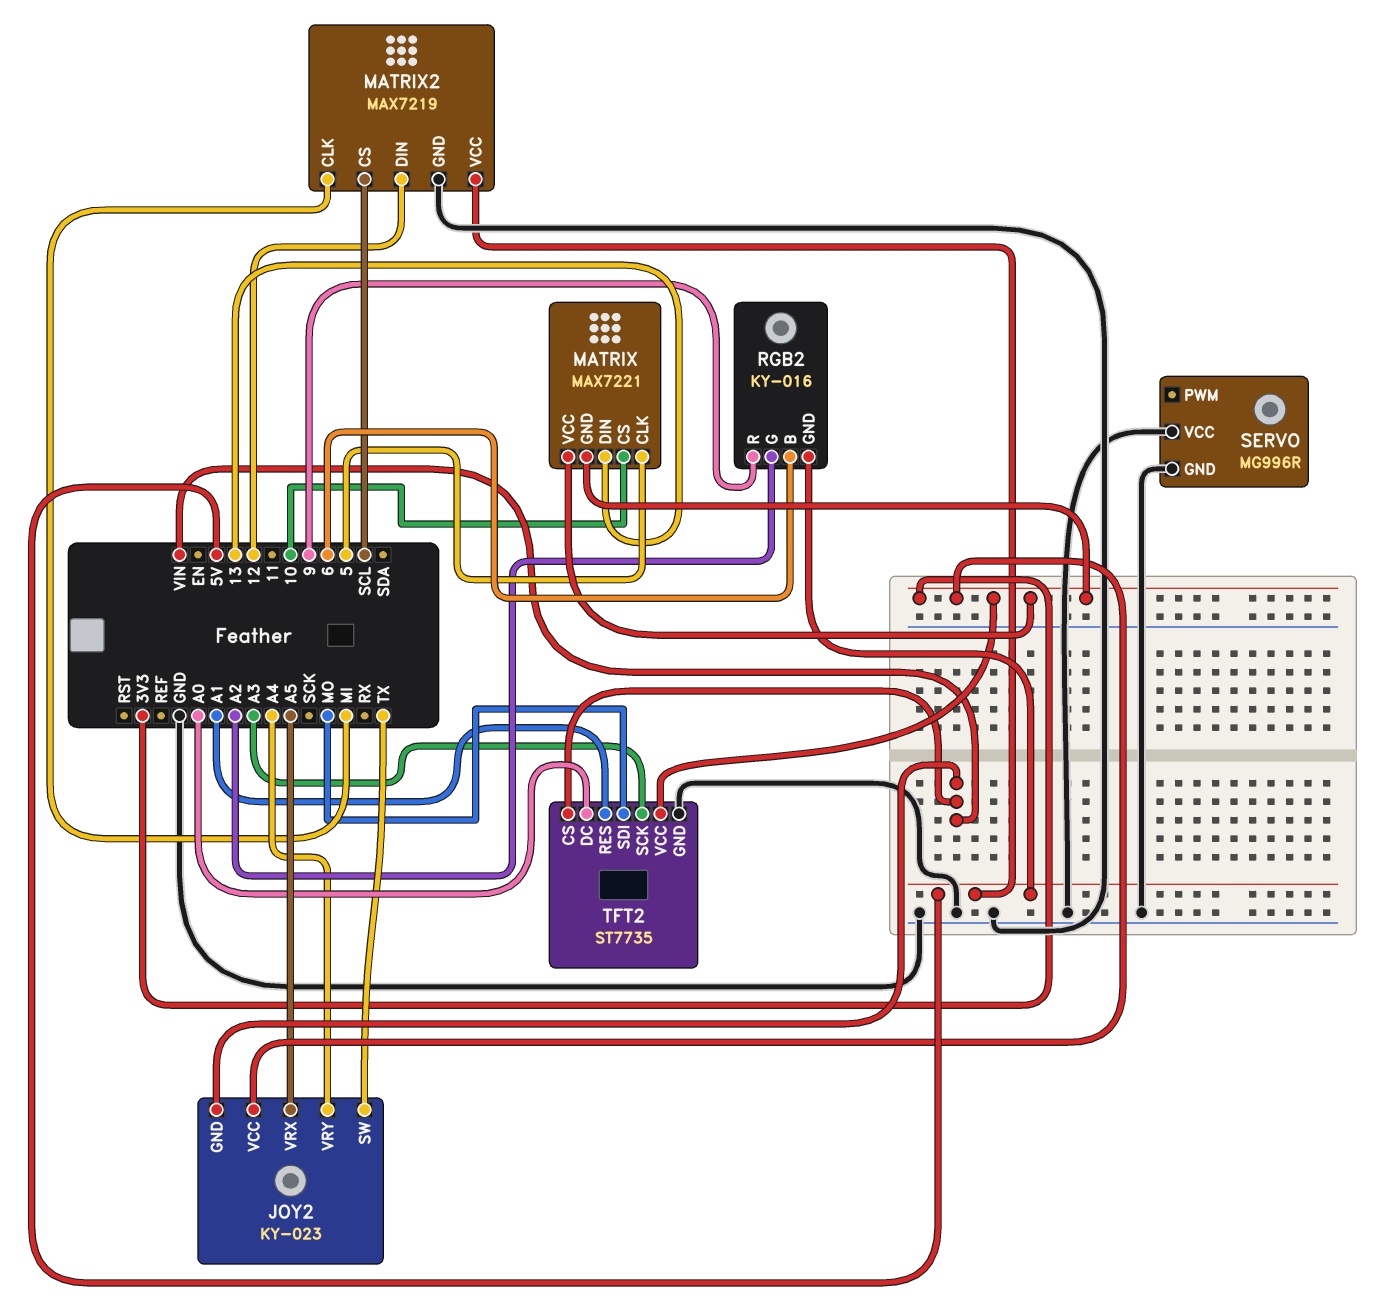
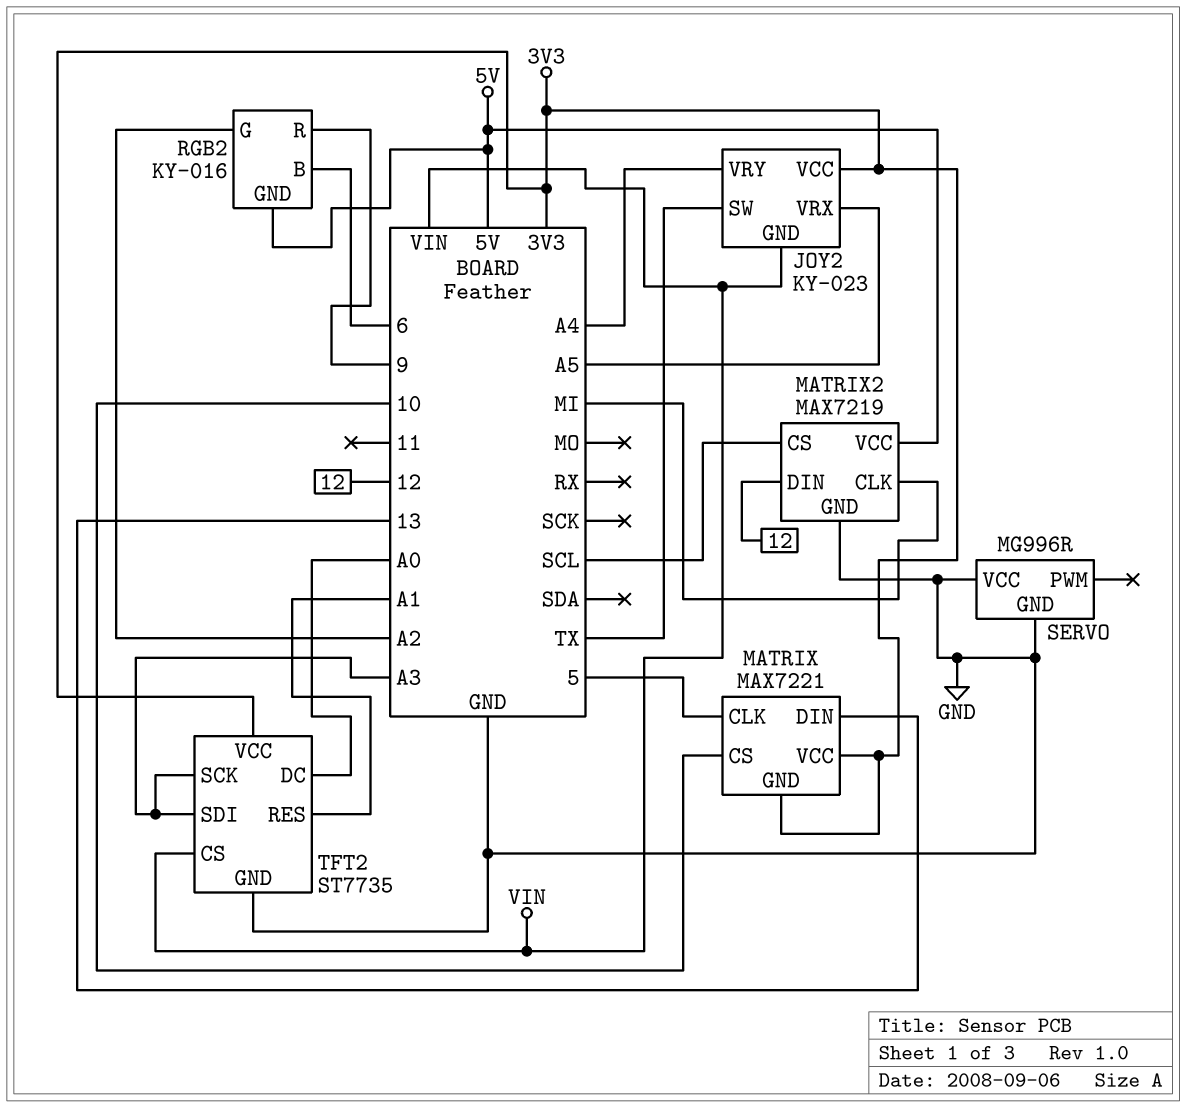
TFT2 pin SDI: MO -> A3

